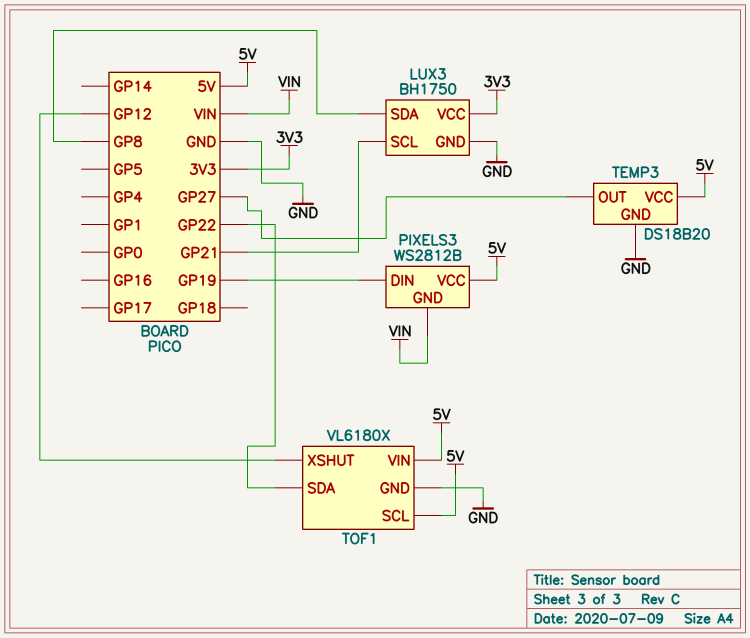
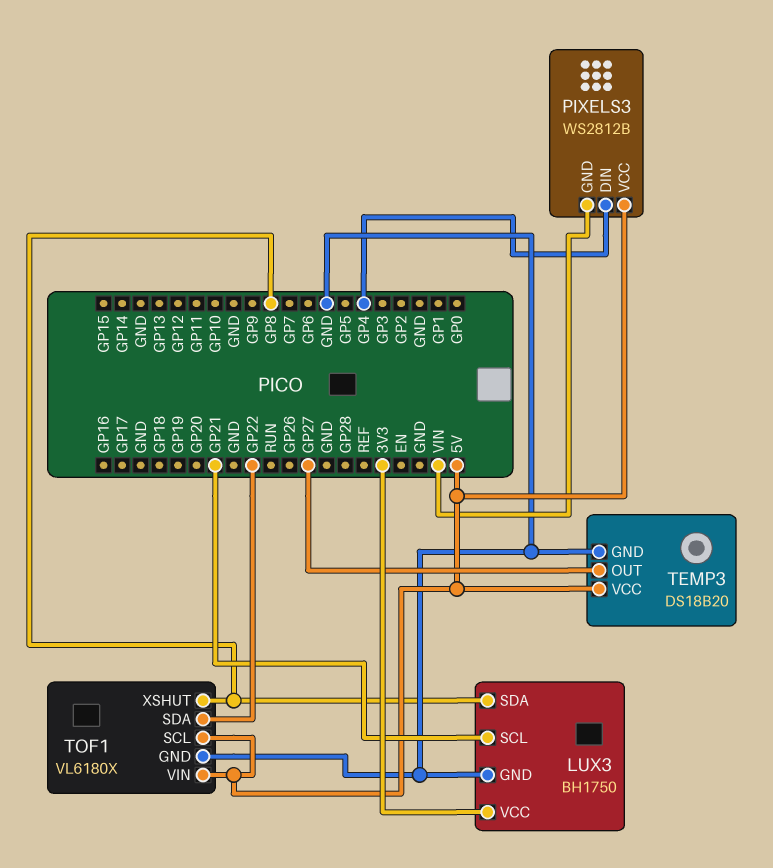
PIXELS3 pin DIN: GP19 -> GP4
TOF1 pin XSHUT: GP12 -> GP8

